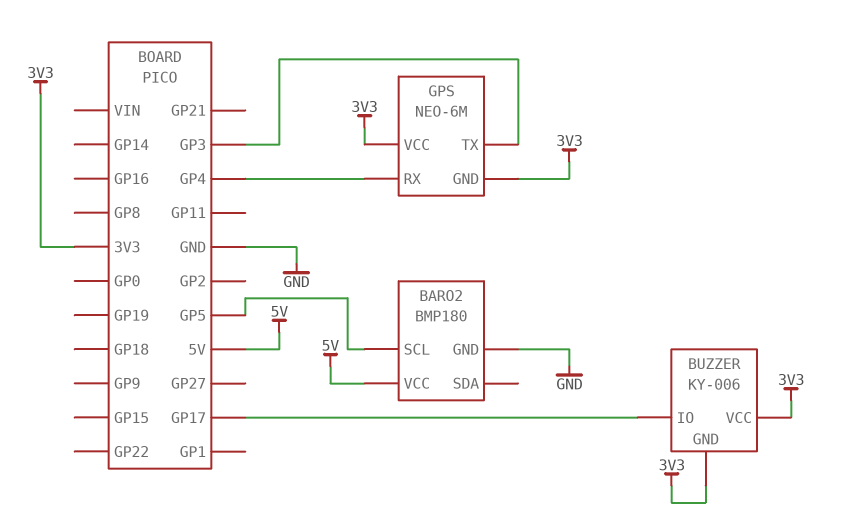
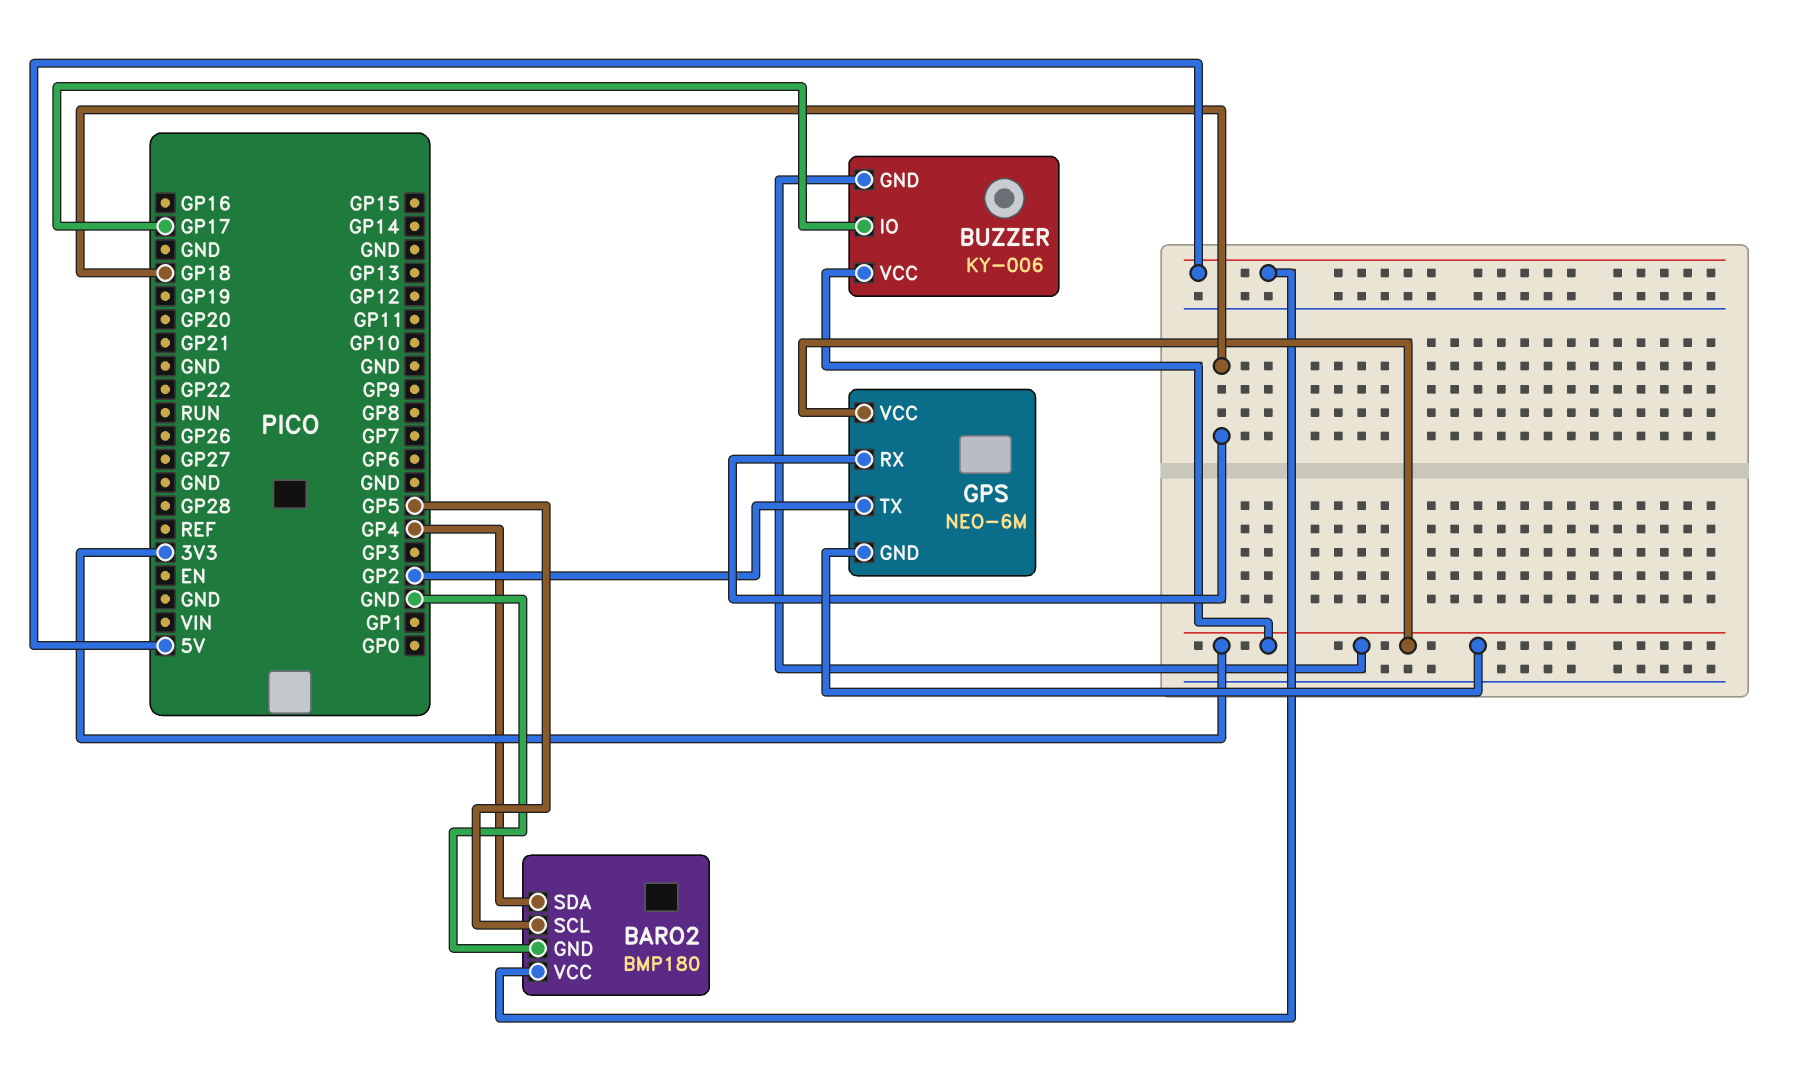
BARO2 pin SDA: none -> GP4
GPS pin RX: GP4 -> GP18
GPS pin TX: GP3 -> GP2

